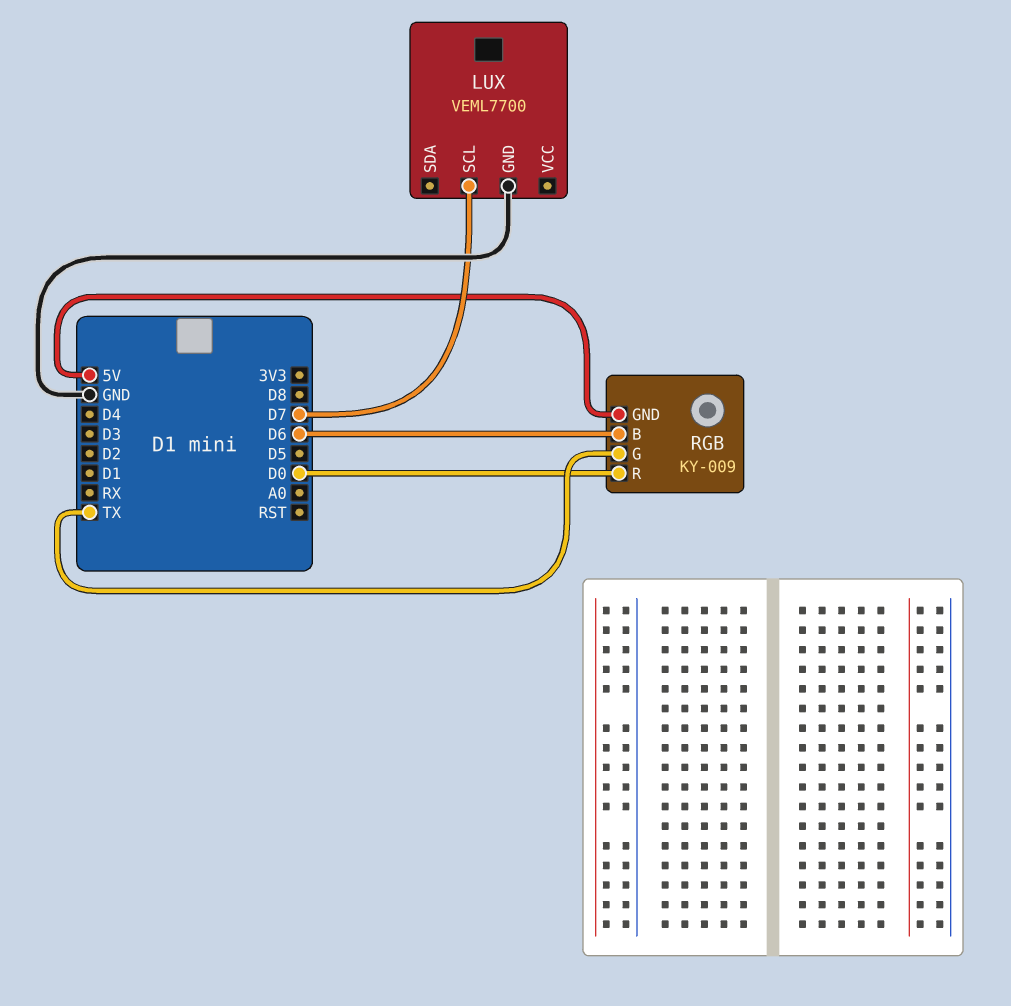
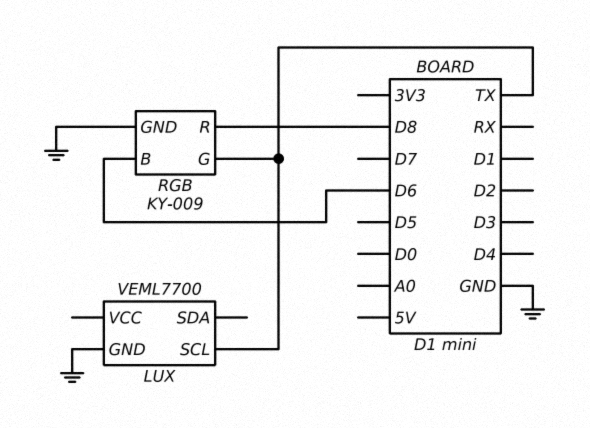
LUX pin SCL: D7 -> TX
RGB pin GND: 5V -> GND
RGB pin R: D0 -> D8

